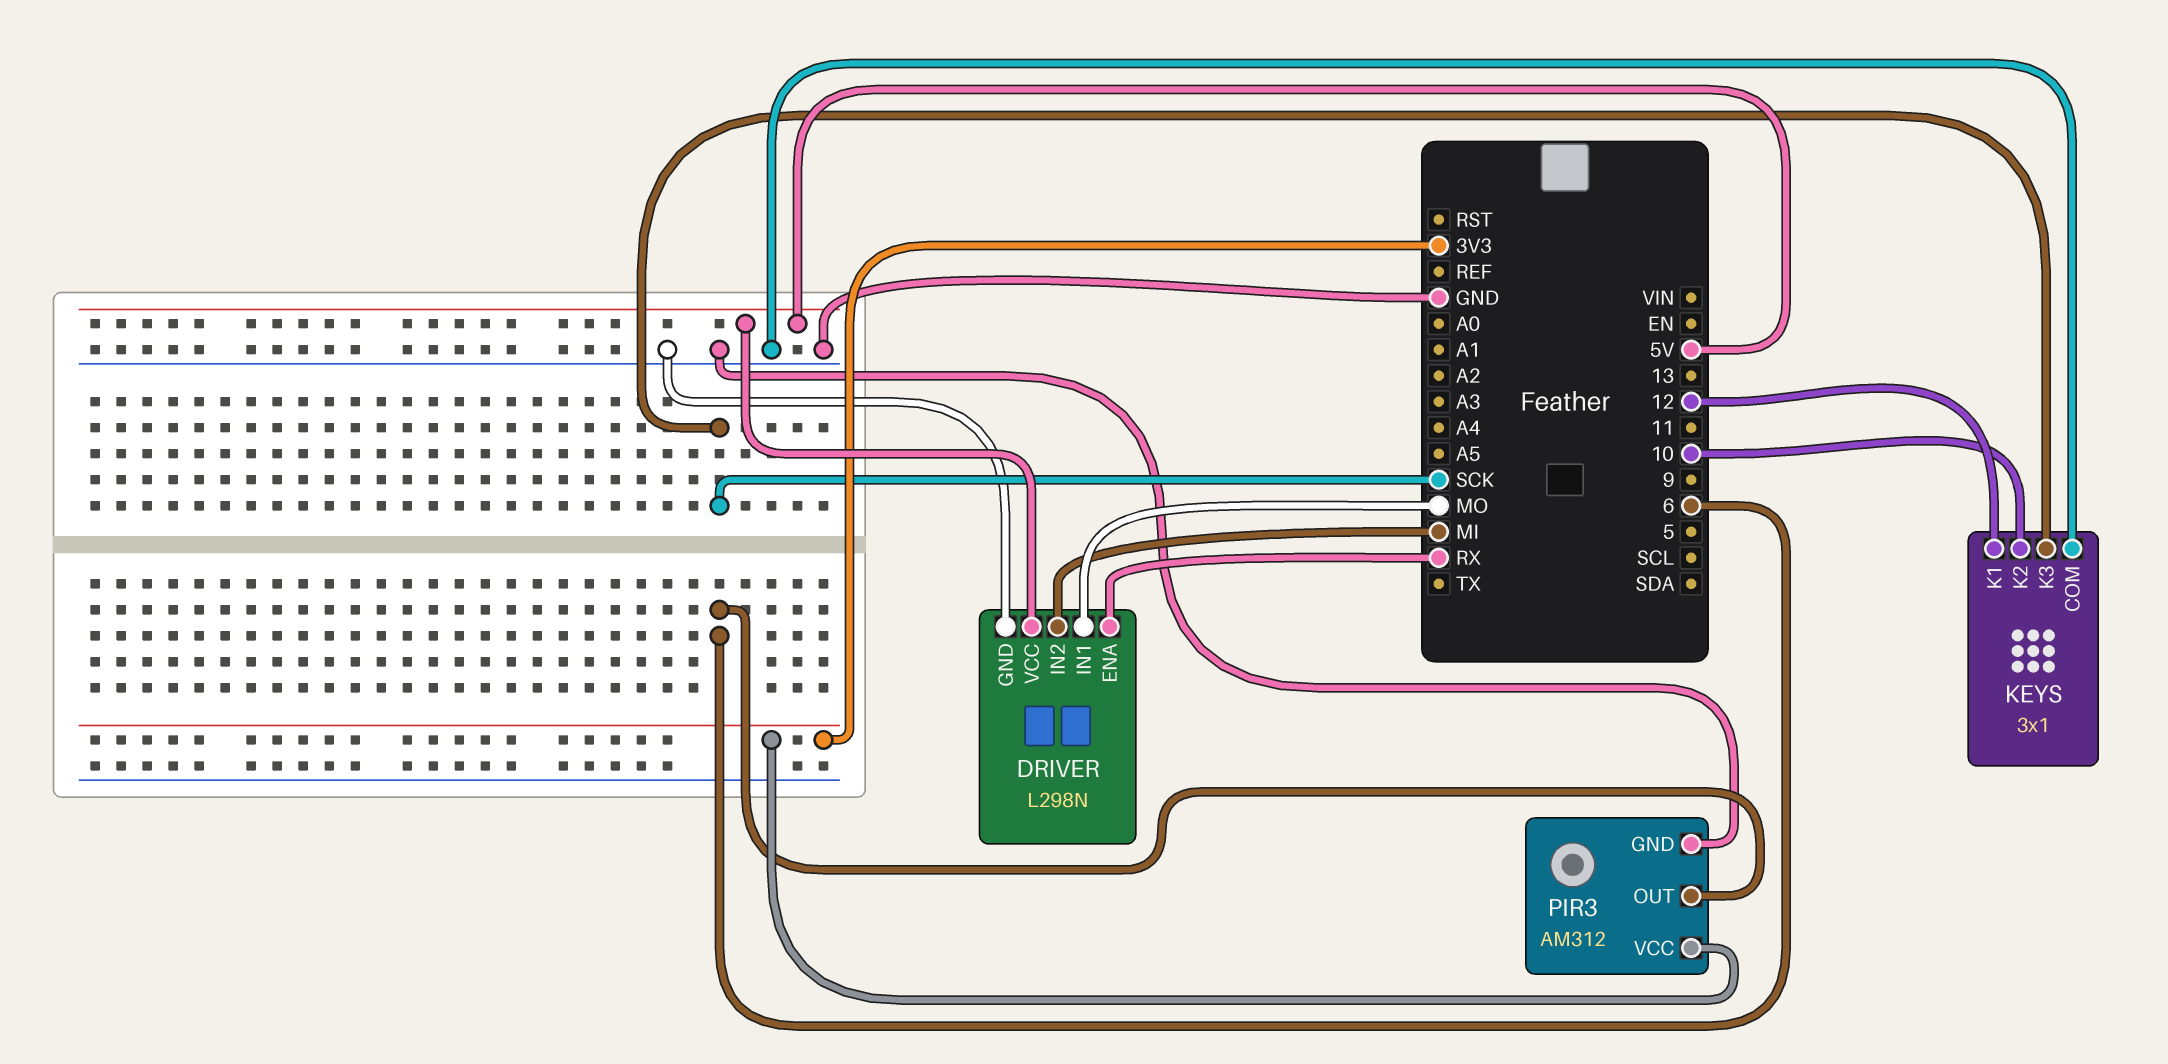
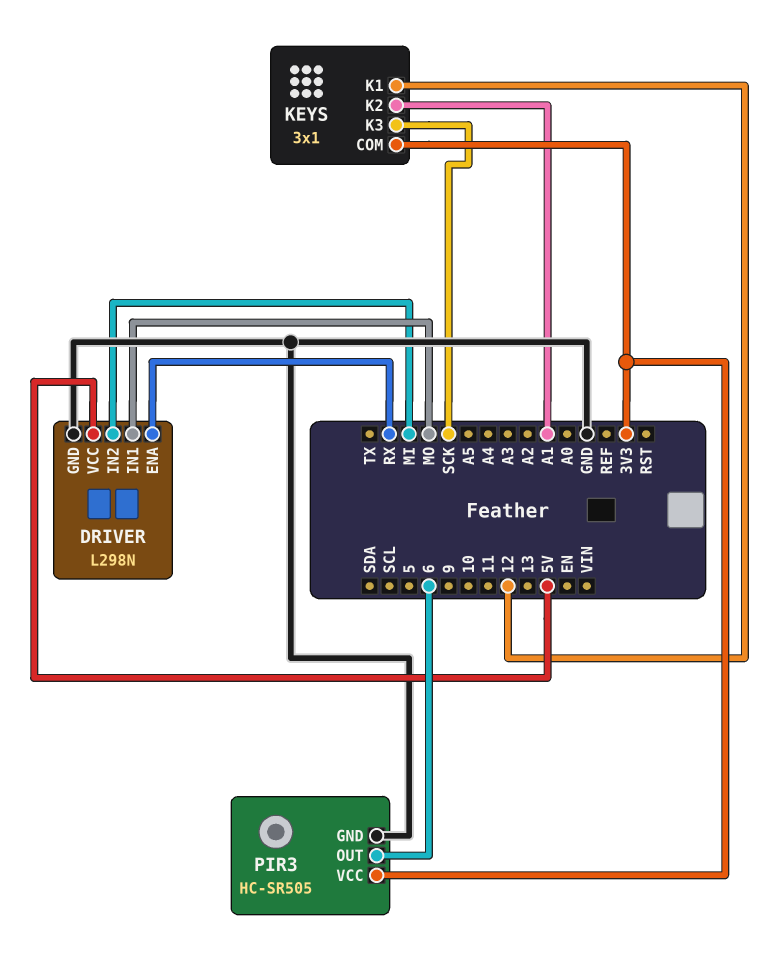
KEYS pin COM: GND -> 3V3
KEYS pin K2: 10 -> A1
PIR3: AM312 -> HC-SR505

